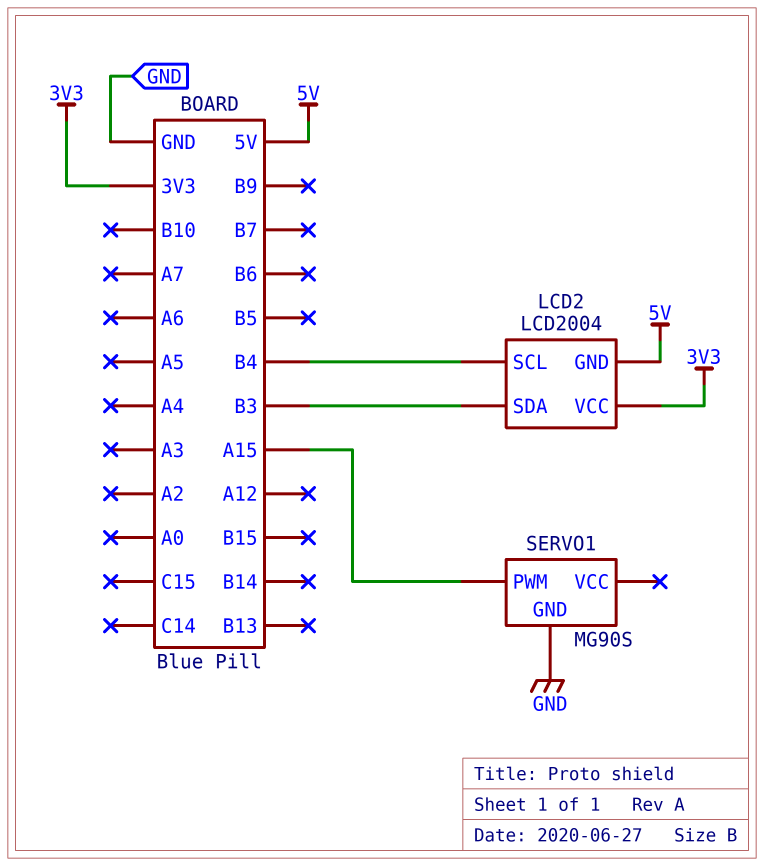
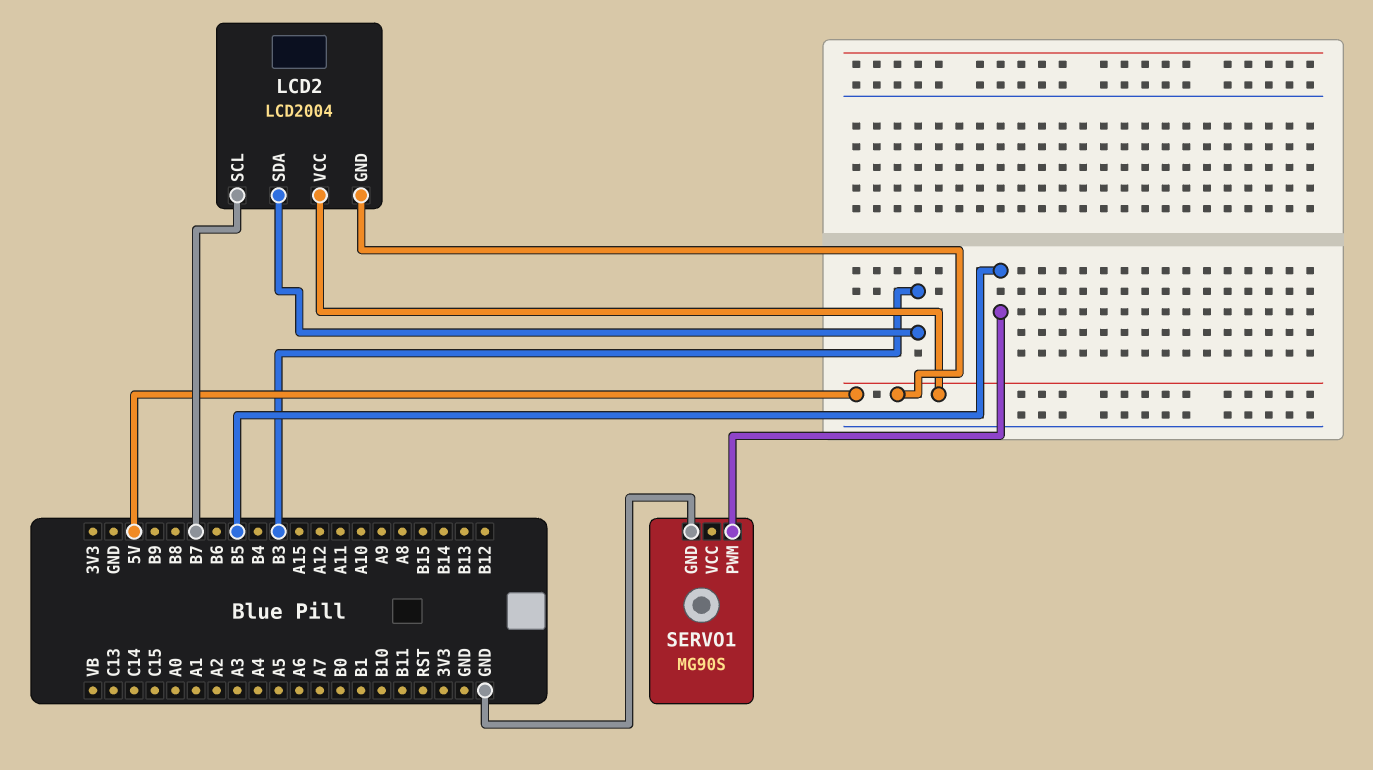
LCD2 pin SCL: B4 -> B7
LCD2 pin VCC: 3V3 -> 5V
SERVO1 pin PWM: A15 -> B5

